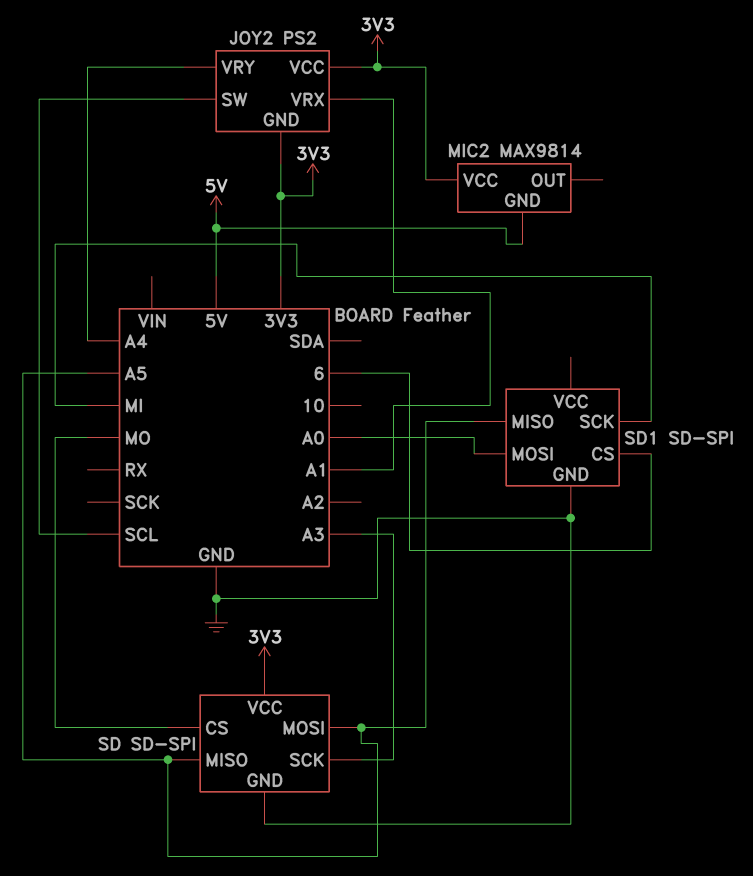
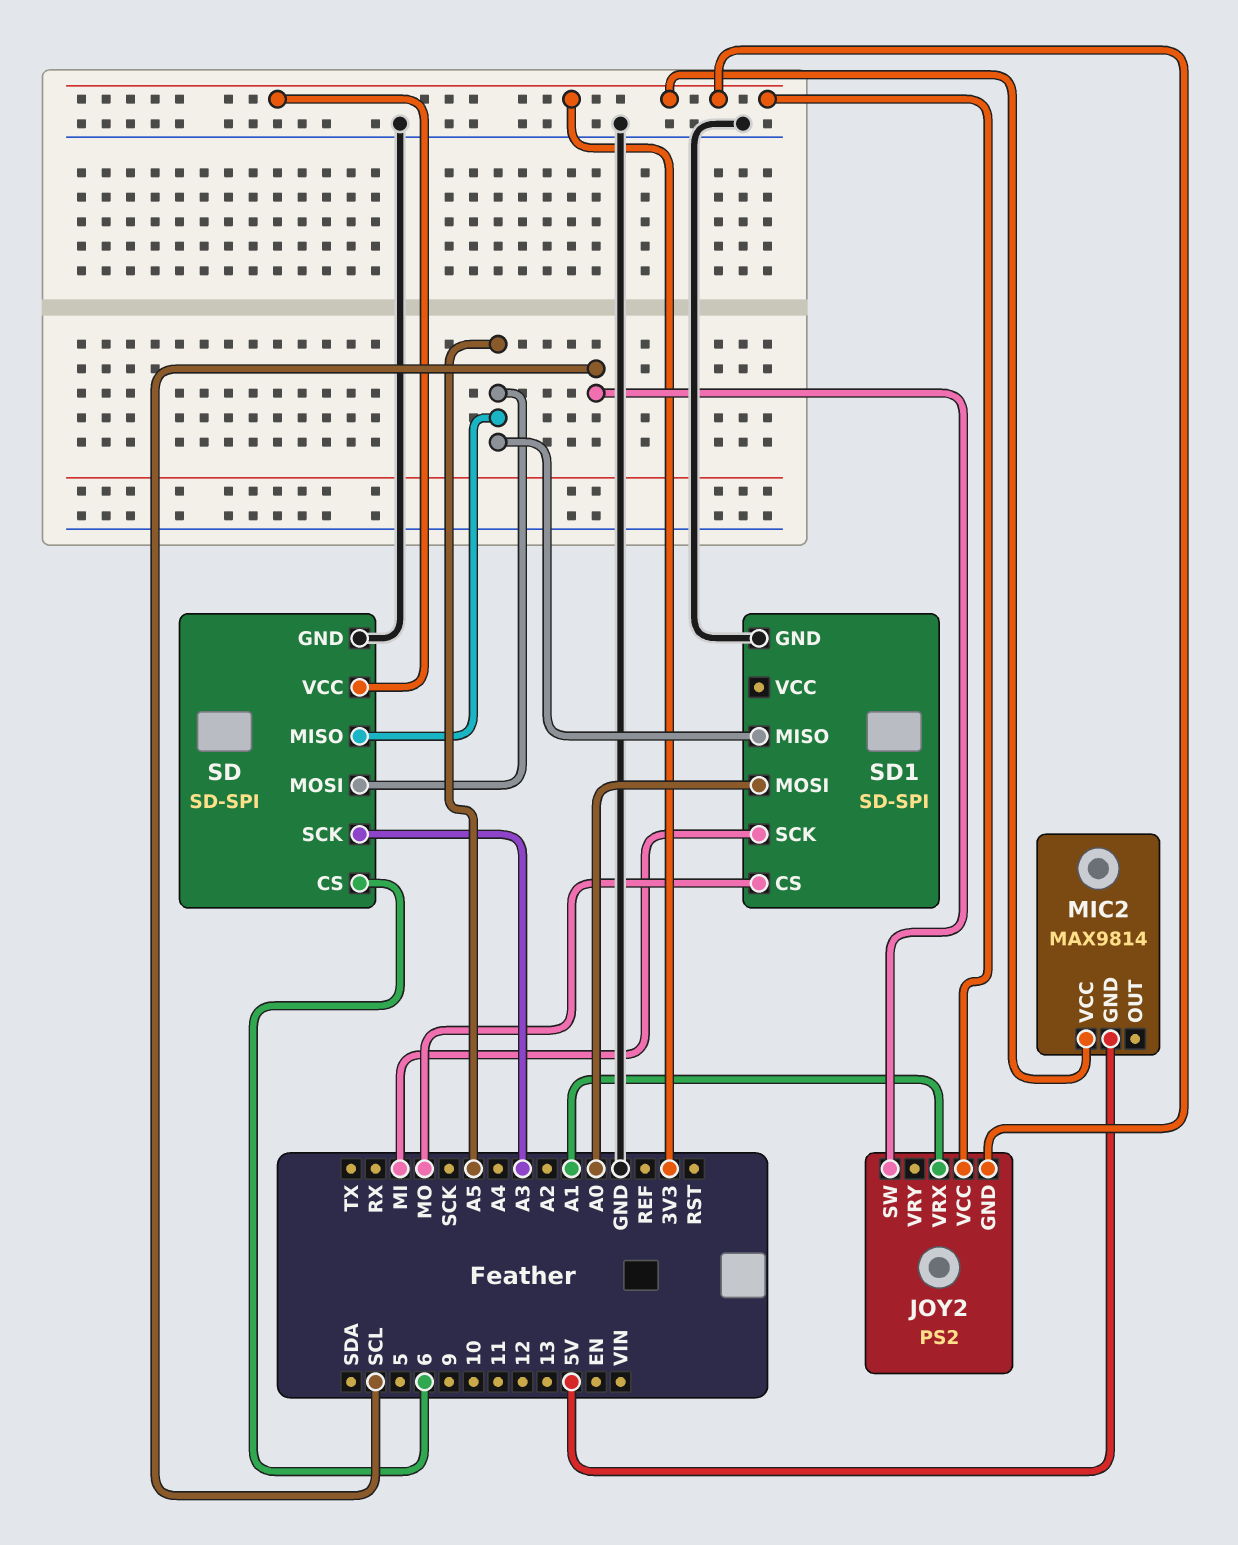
JOY2 pin VRY: A4 -> none
SD pin CS: MO -> 6
SD1 pin CS: 6 -> MO

